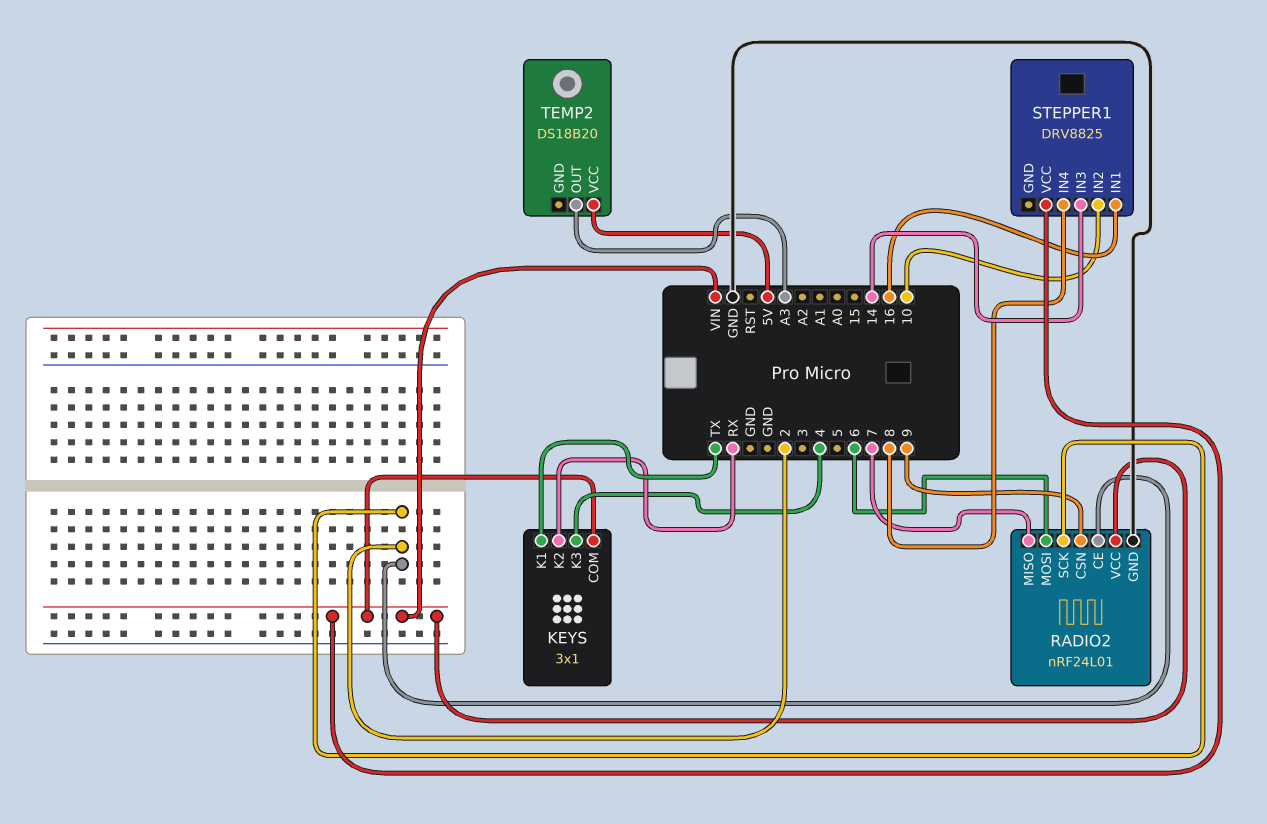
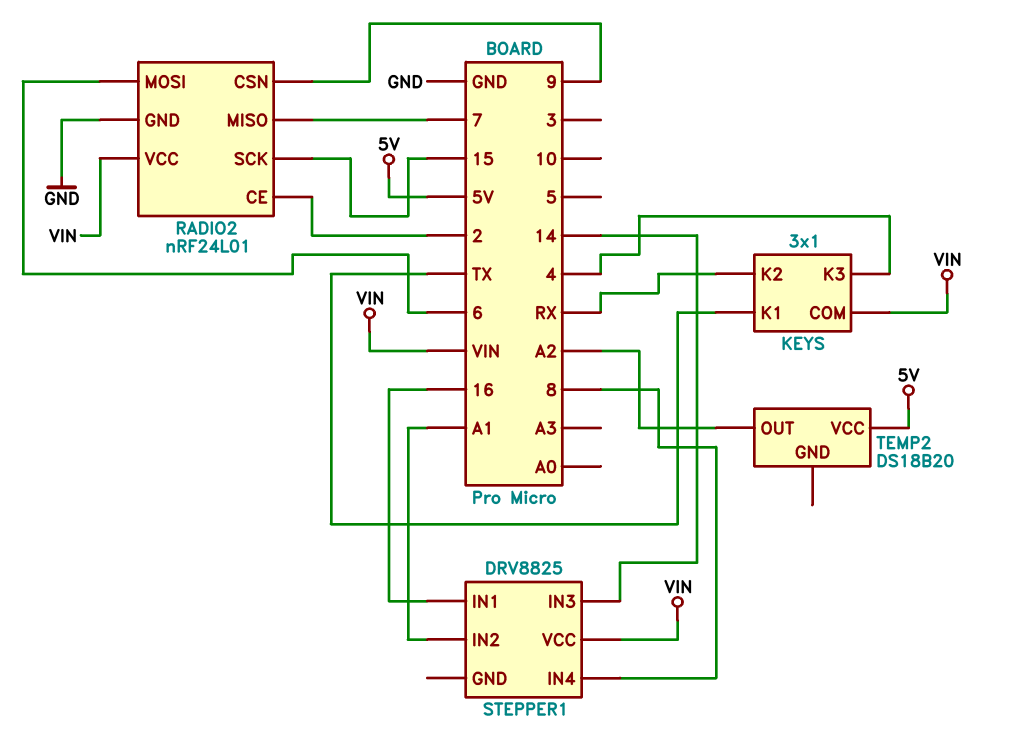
RADIO2 pin SCK: 2 -> 15
STEPPER1 pin IN2: 10 -> A1
TEMP2 pin OUT: A3 -> A2

